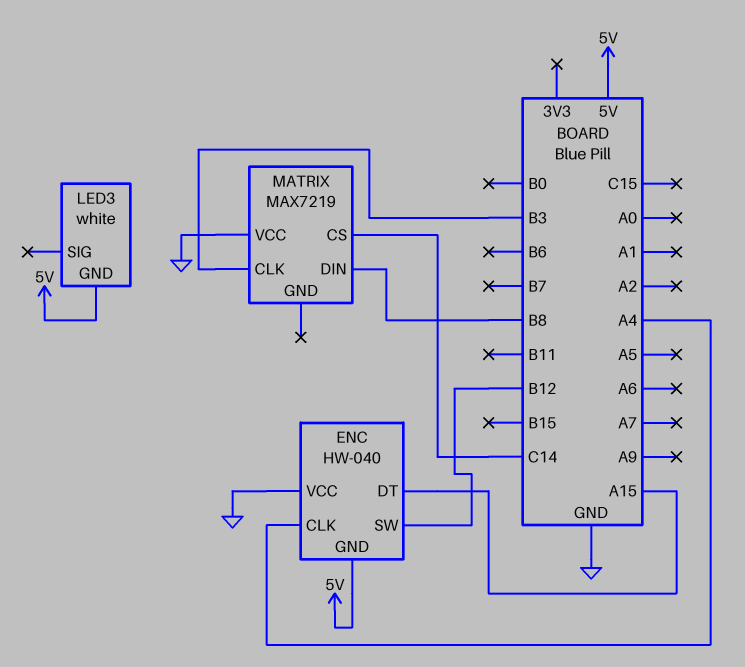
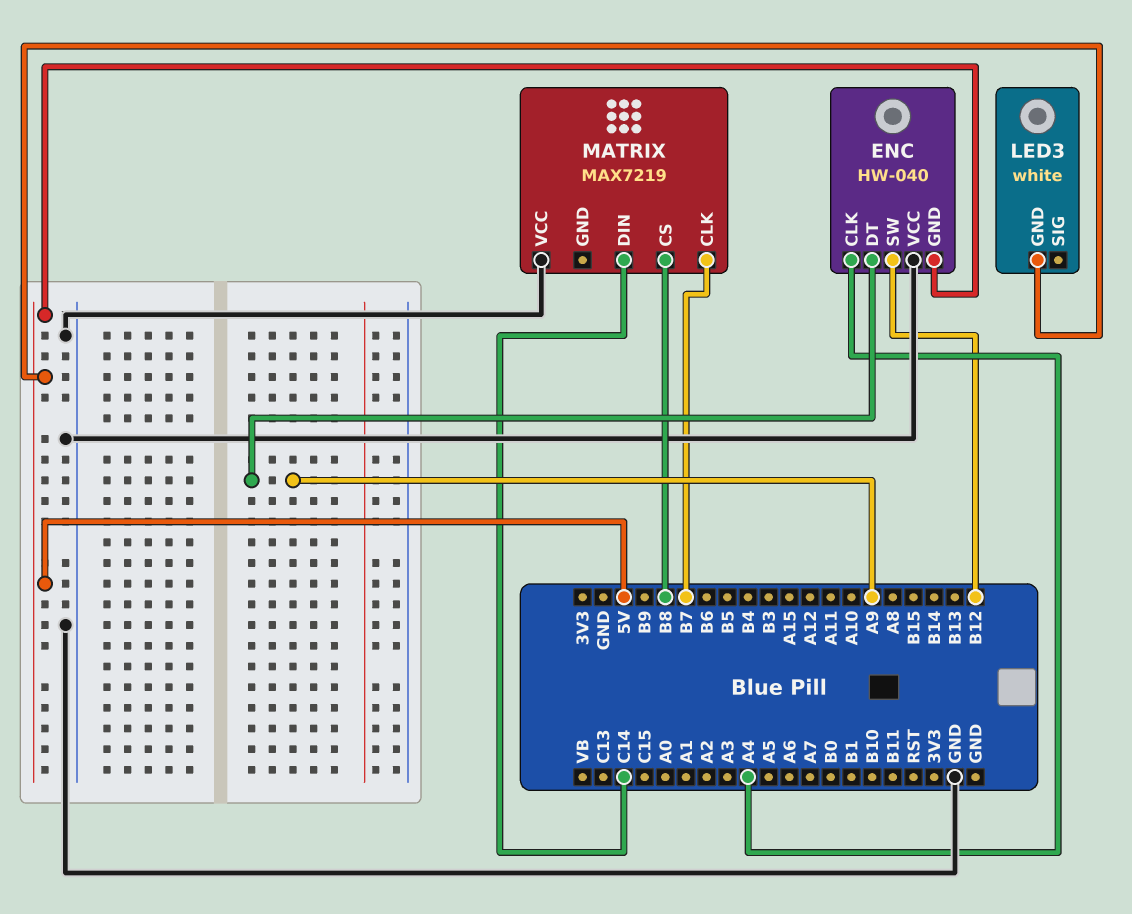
ENC pin DT: A15 -> A9
MATRIX pin CLK: B3 -> B7
MATRIX pin CS: C14 -> B8
MATRIX pin DIN: B8 -> C14

